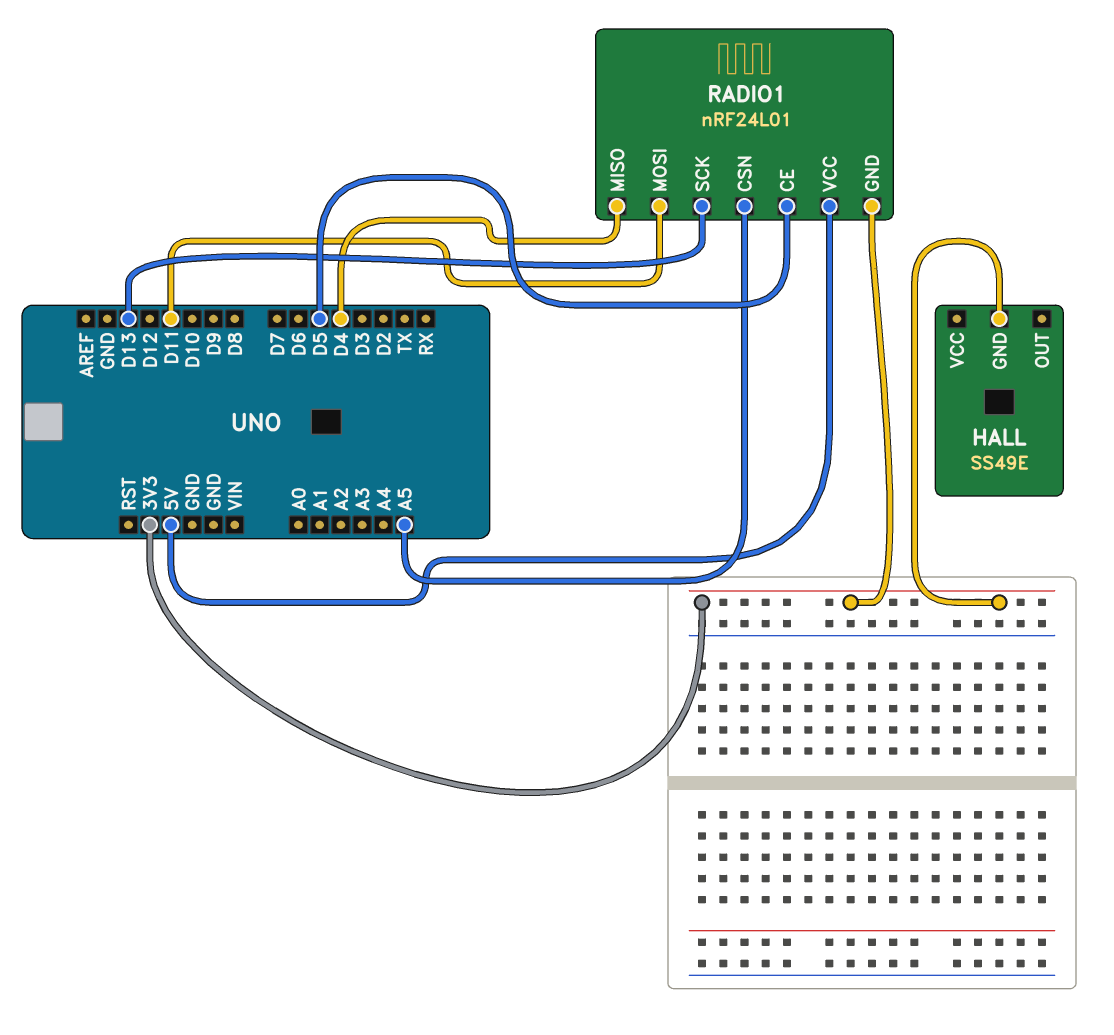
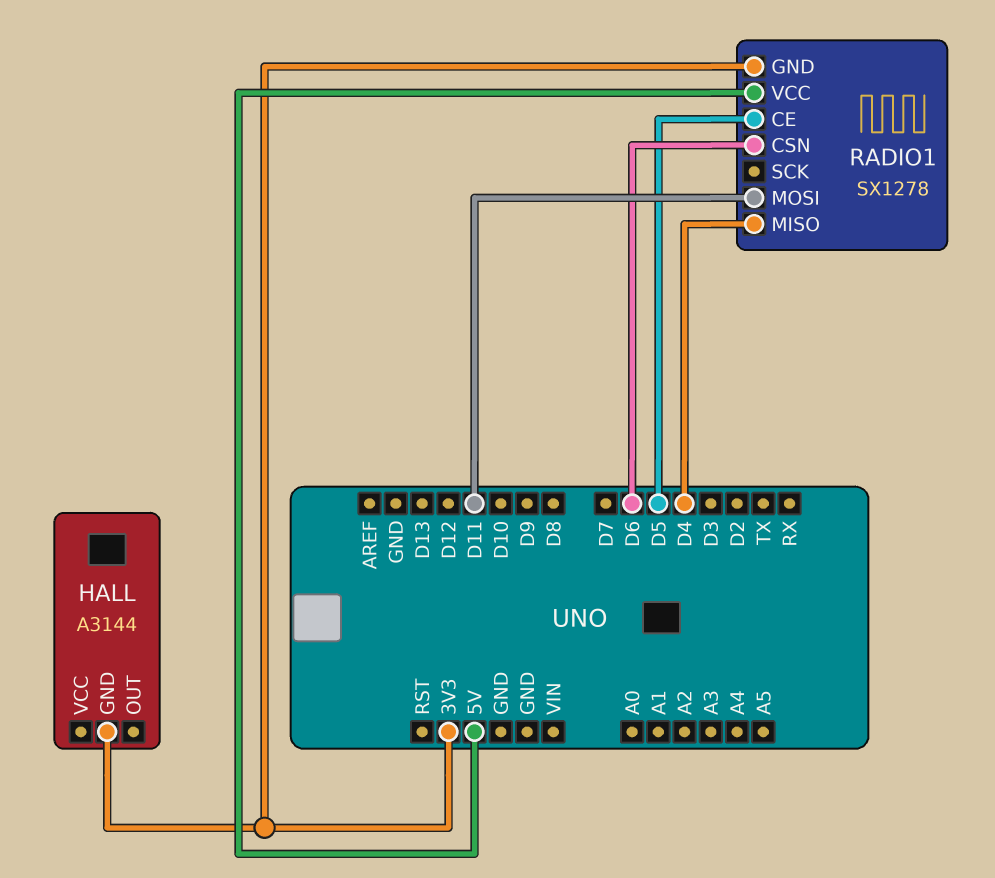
HALL: SS49E -> A3144
RADIO1: nRF24L01 -> SX1278
RADIO1 pin CSN: A5 -> D6
RADIO1 pin SCK: D13 -> none

